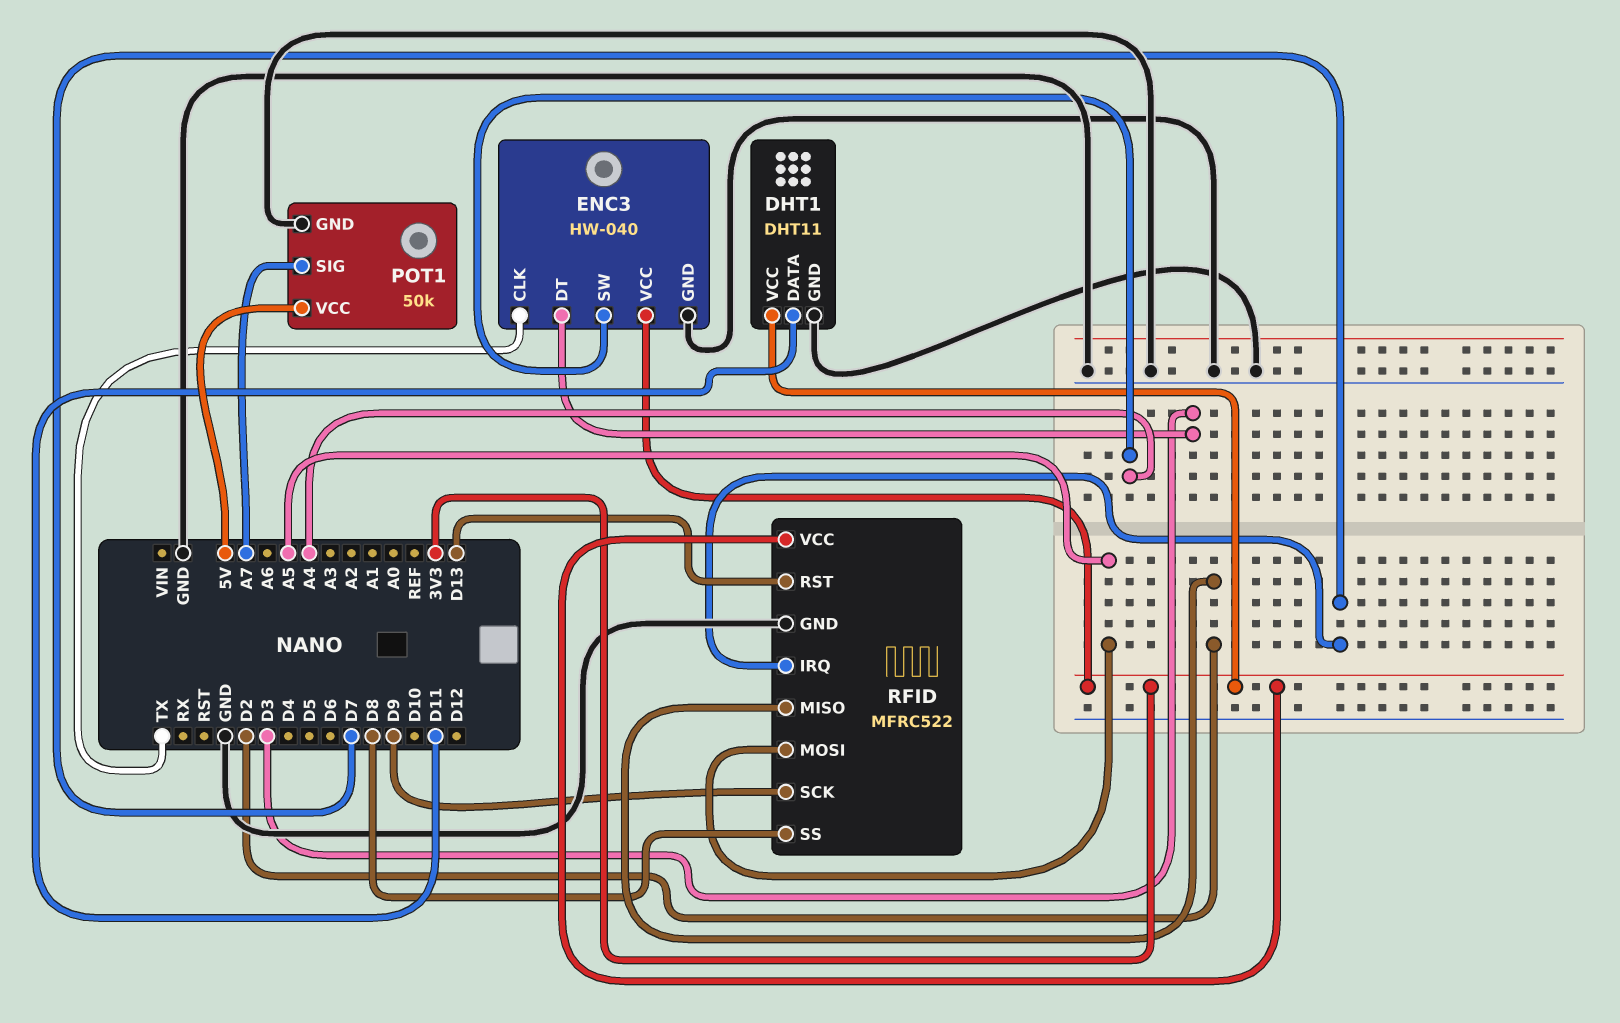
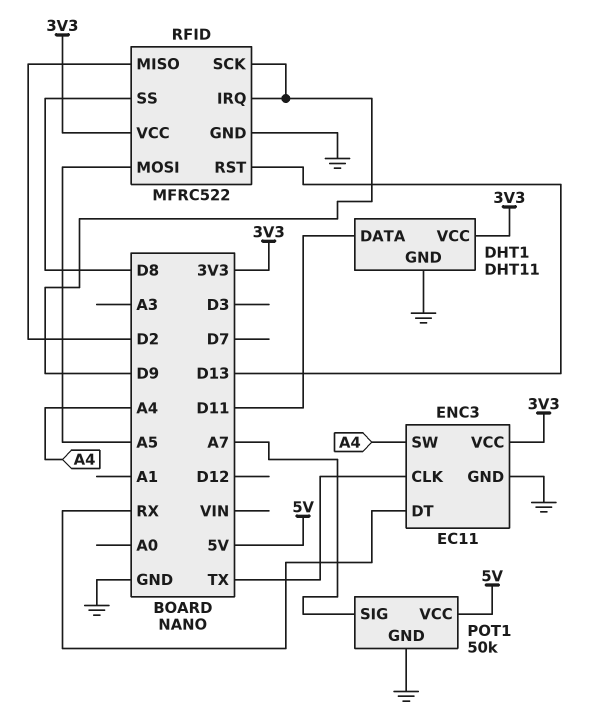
ENC3: HW-040 -> EC11
ENC3 pin DT: D3 -> RX
RFID pin IRQ: D7 -> D9

